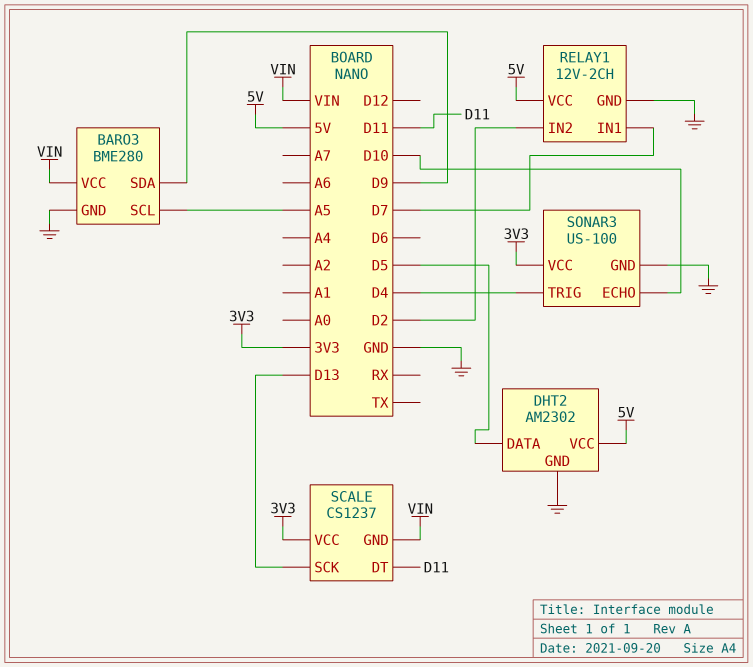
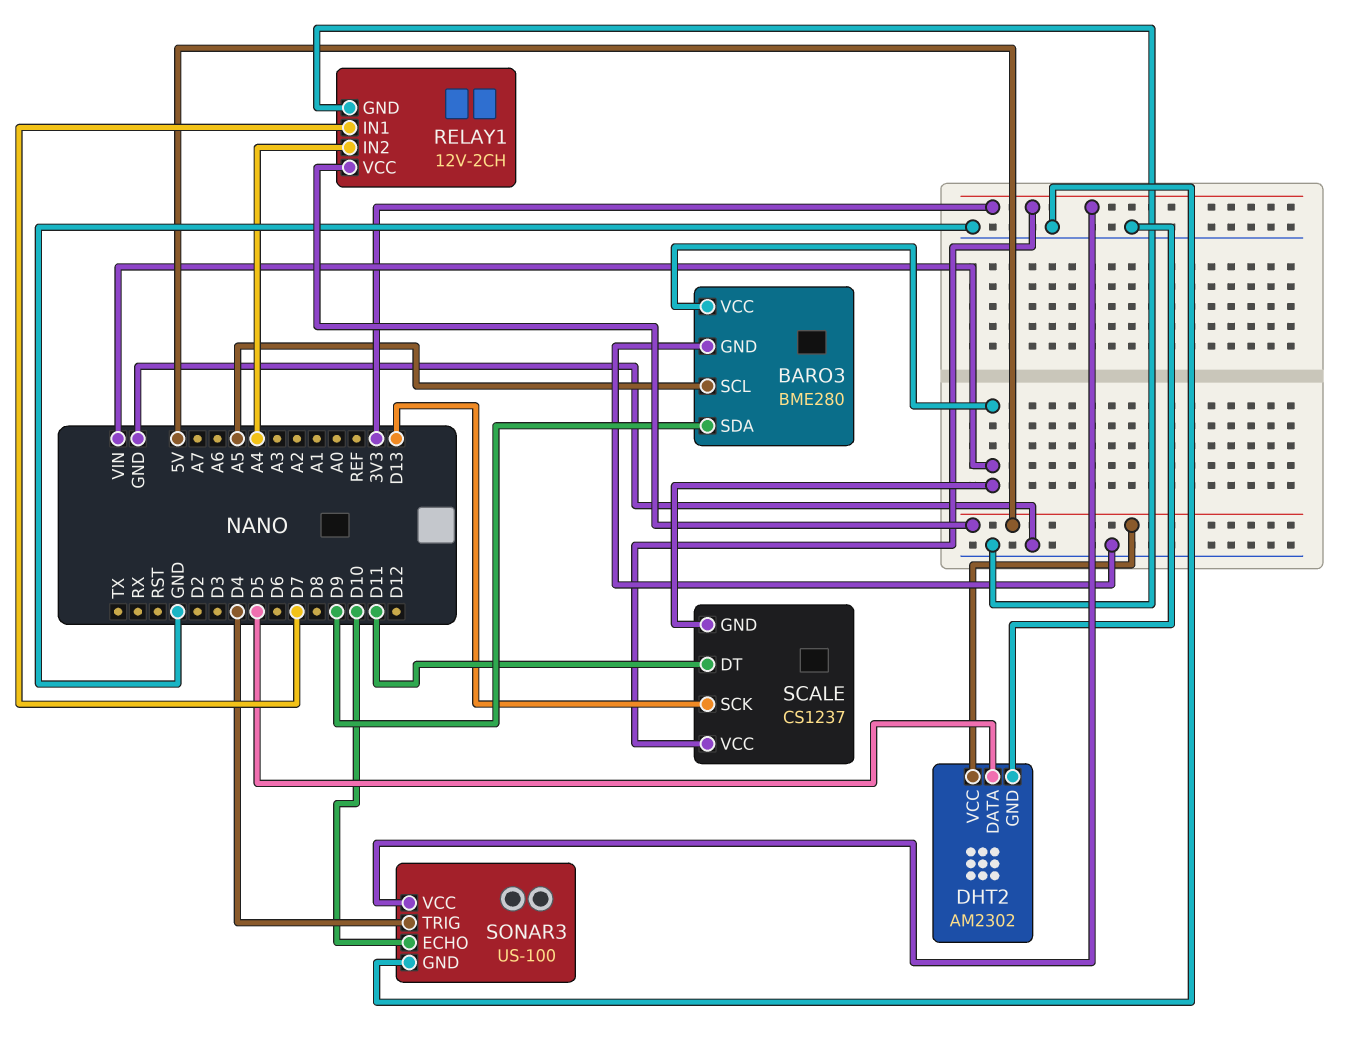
RELAY1 pin IN2: D2 -> A4

